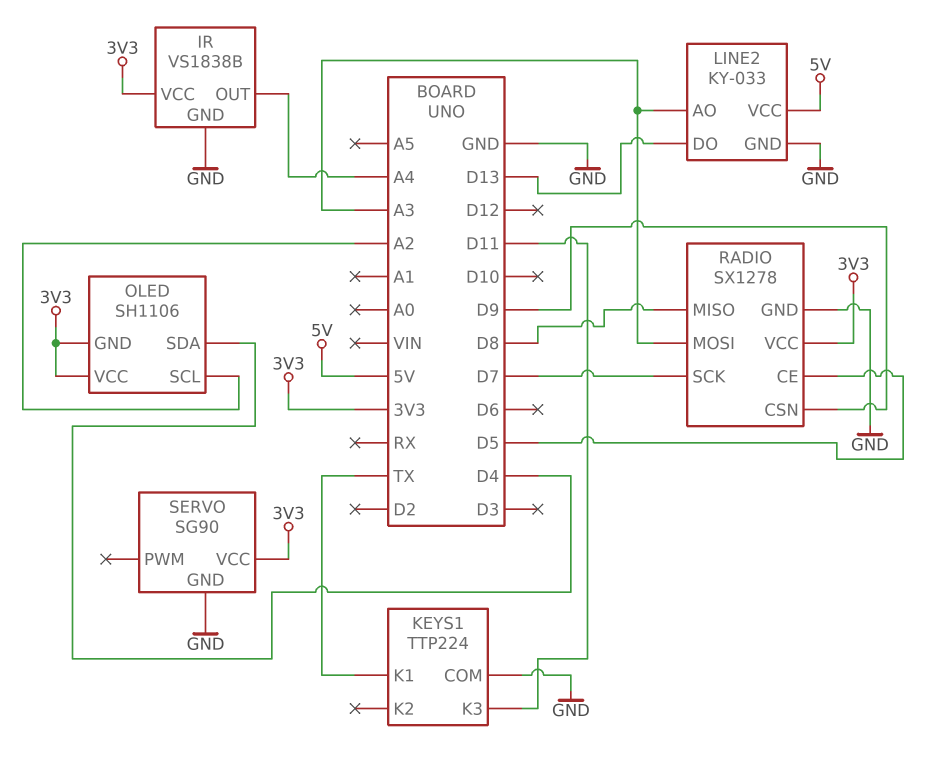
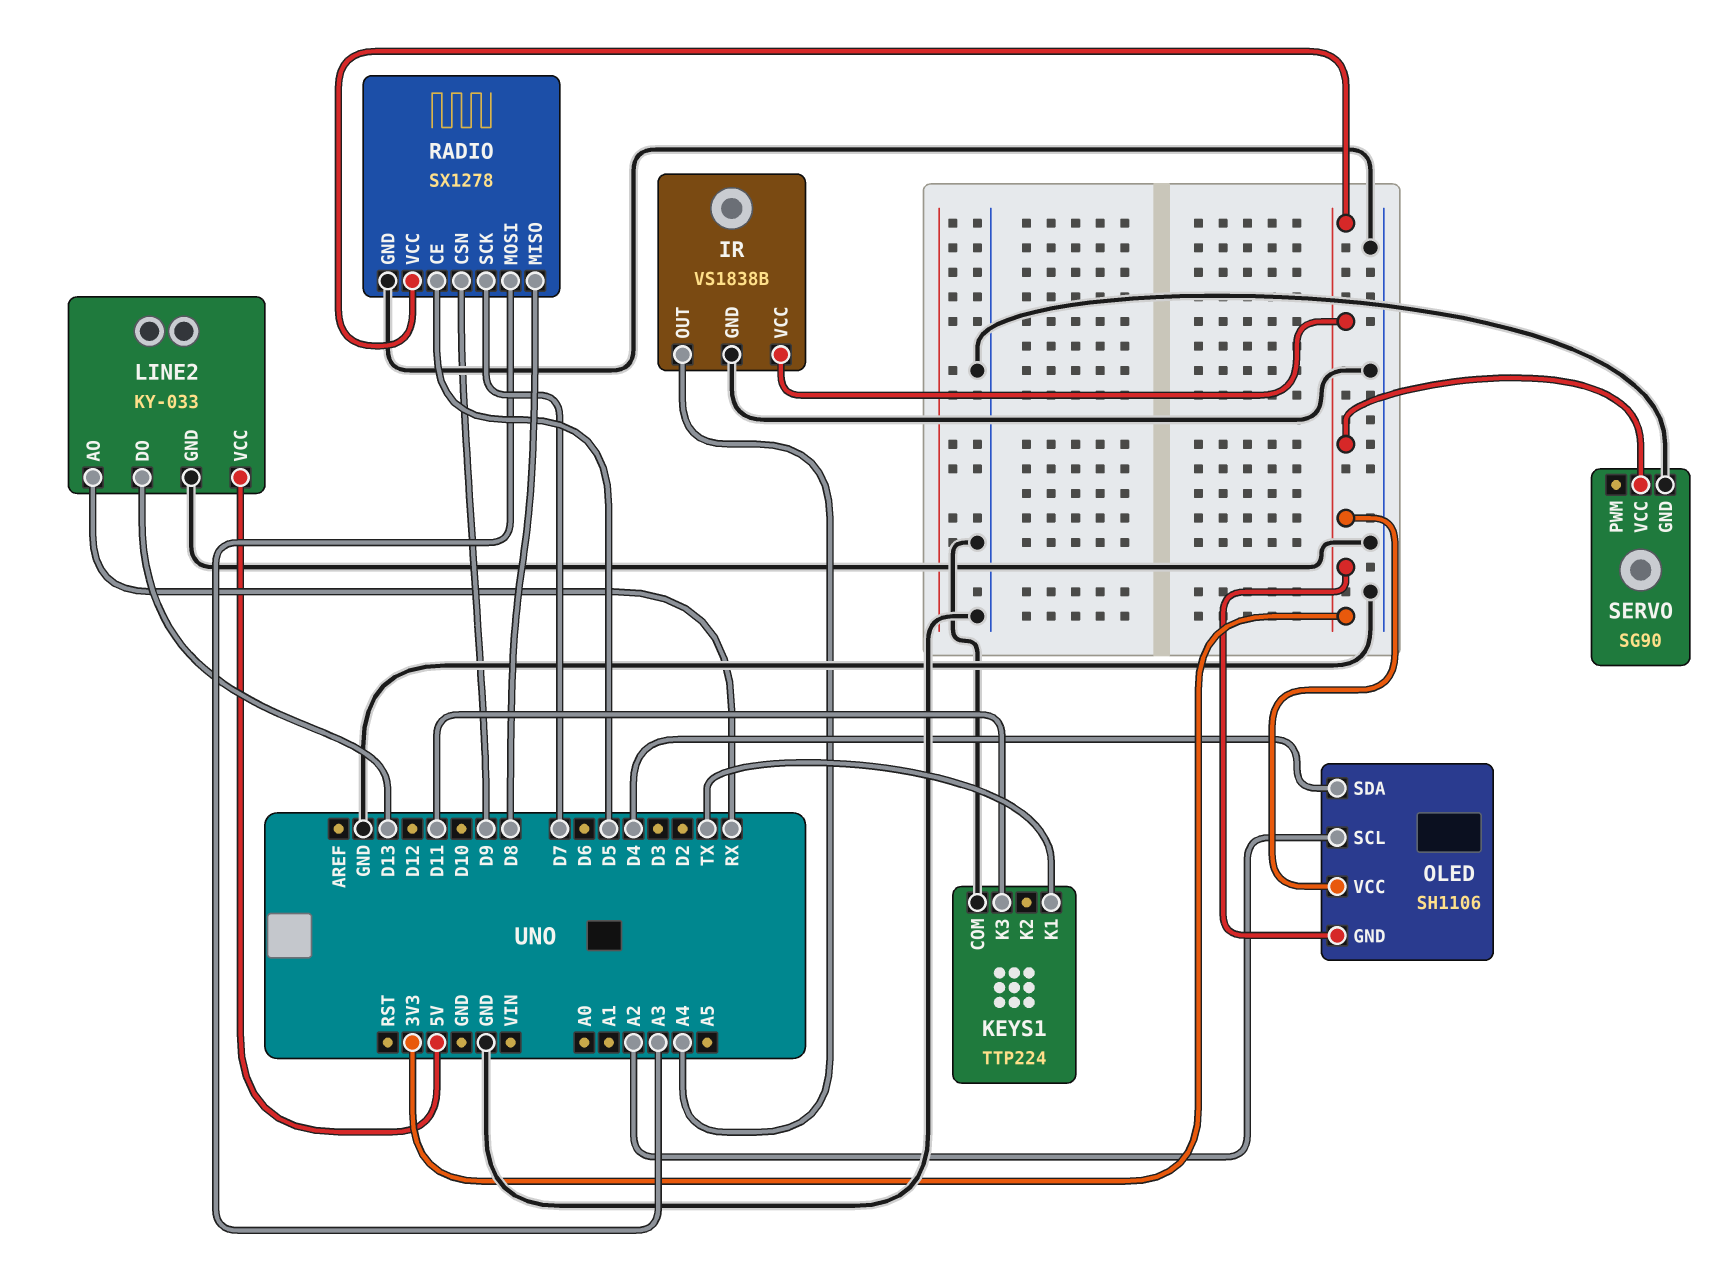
LINE2 pin AO: A3 -> RX

